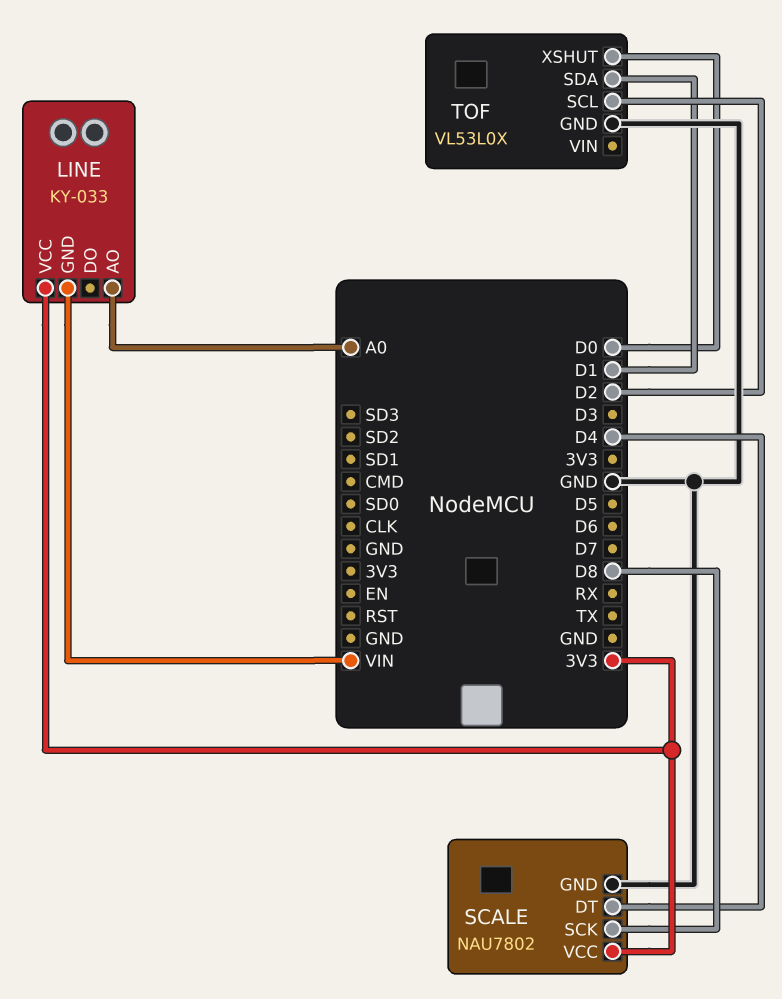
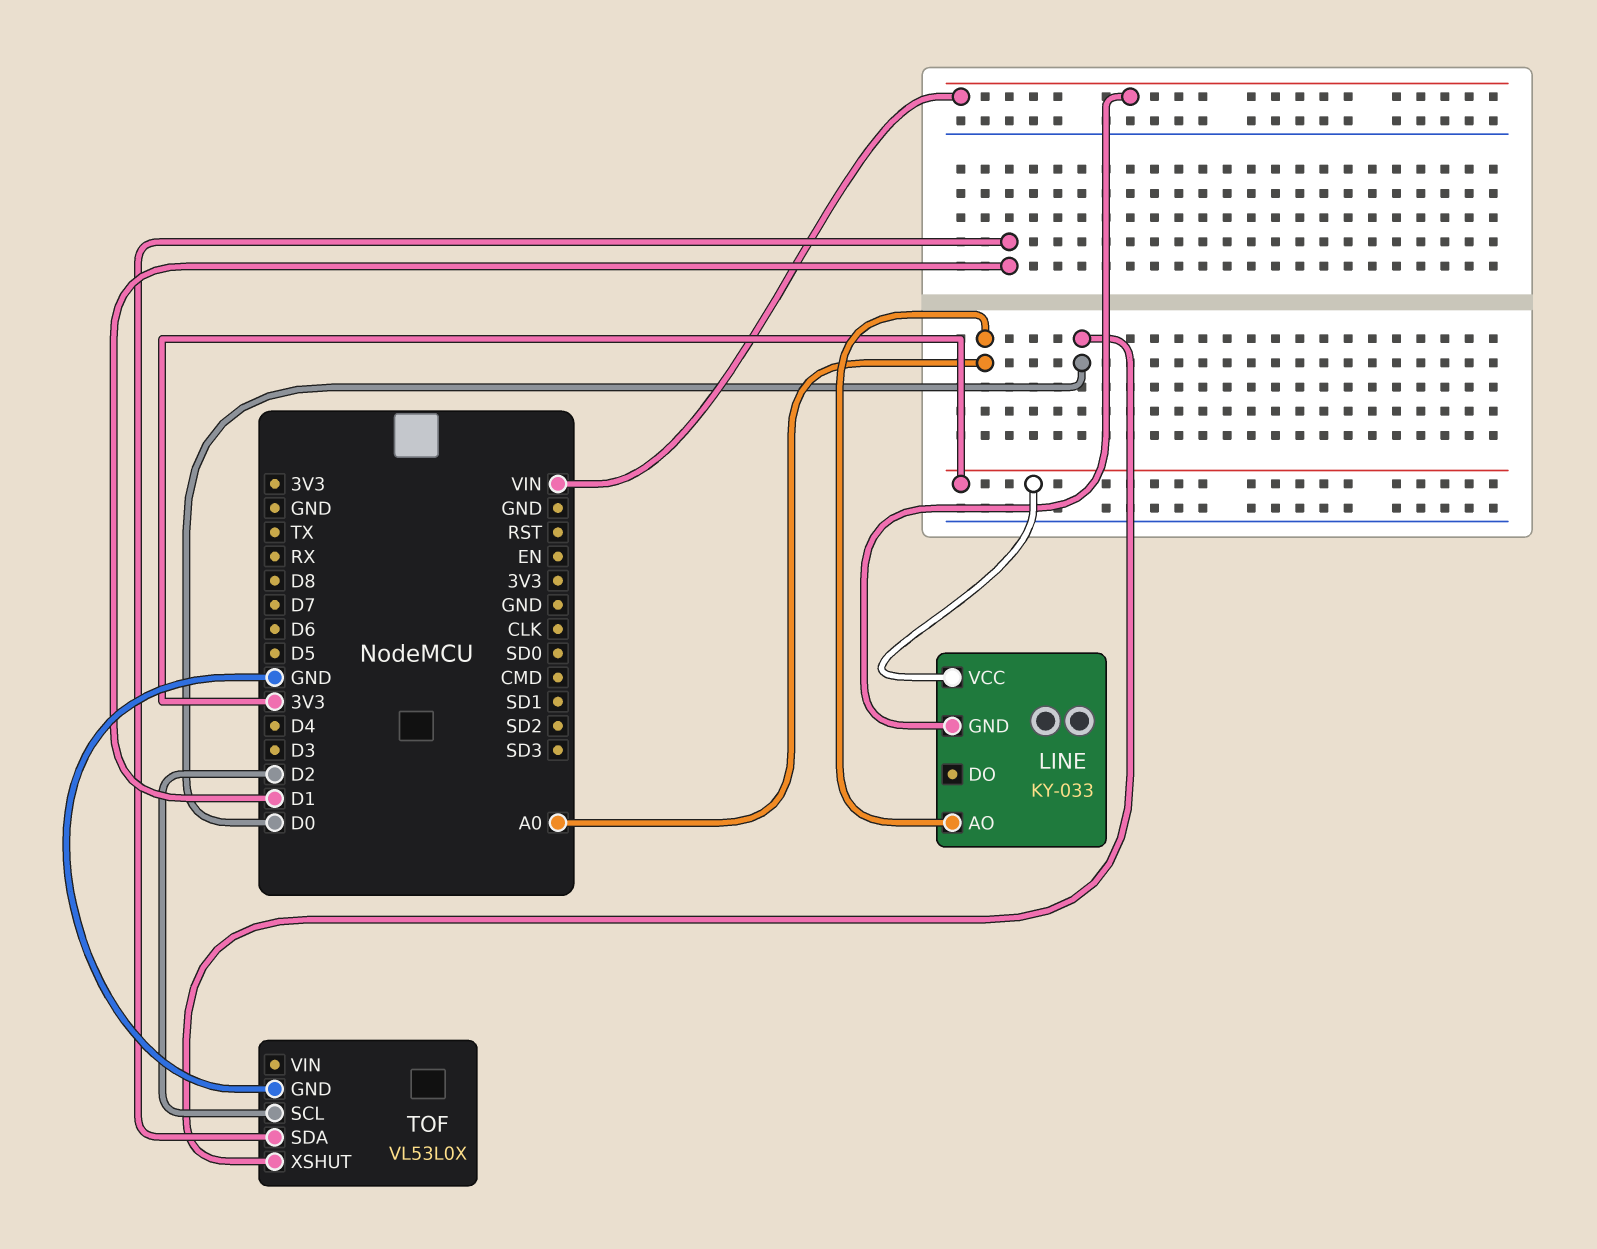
SCALE: NAU7802 -> none
SCALE pin DT: D4 -> none
SCALE pin GND: GND -> none
SCALE pin SCK: D8 -> none
SCALE pin VCC: 3V3 -> none

